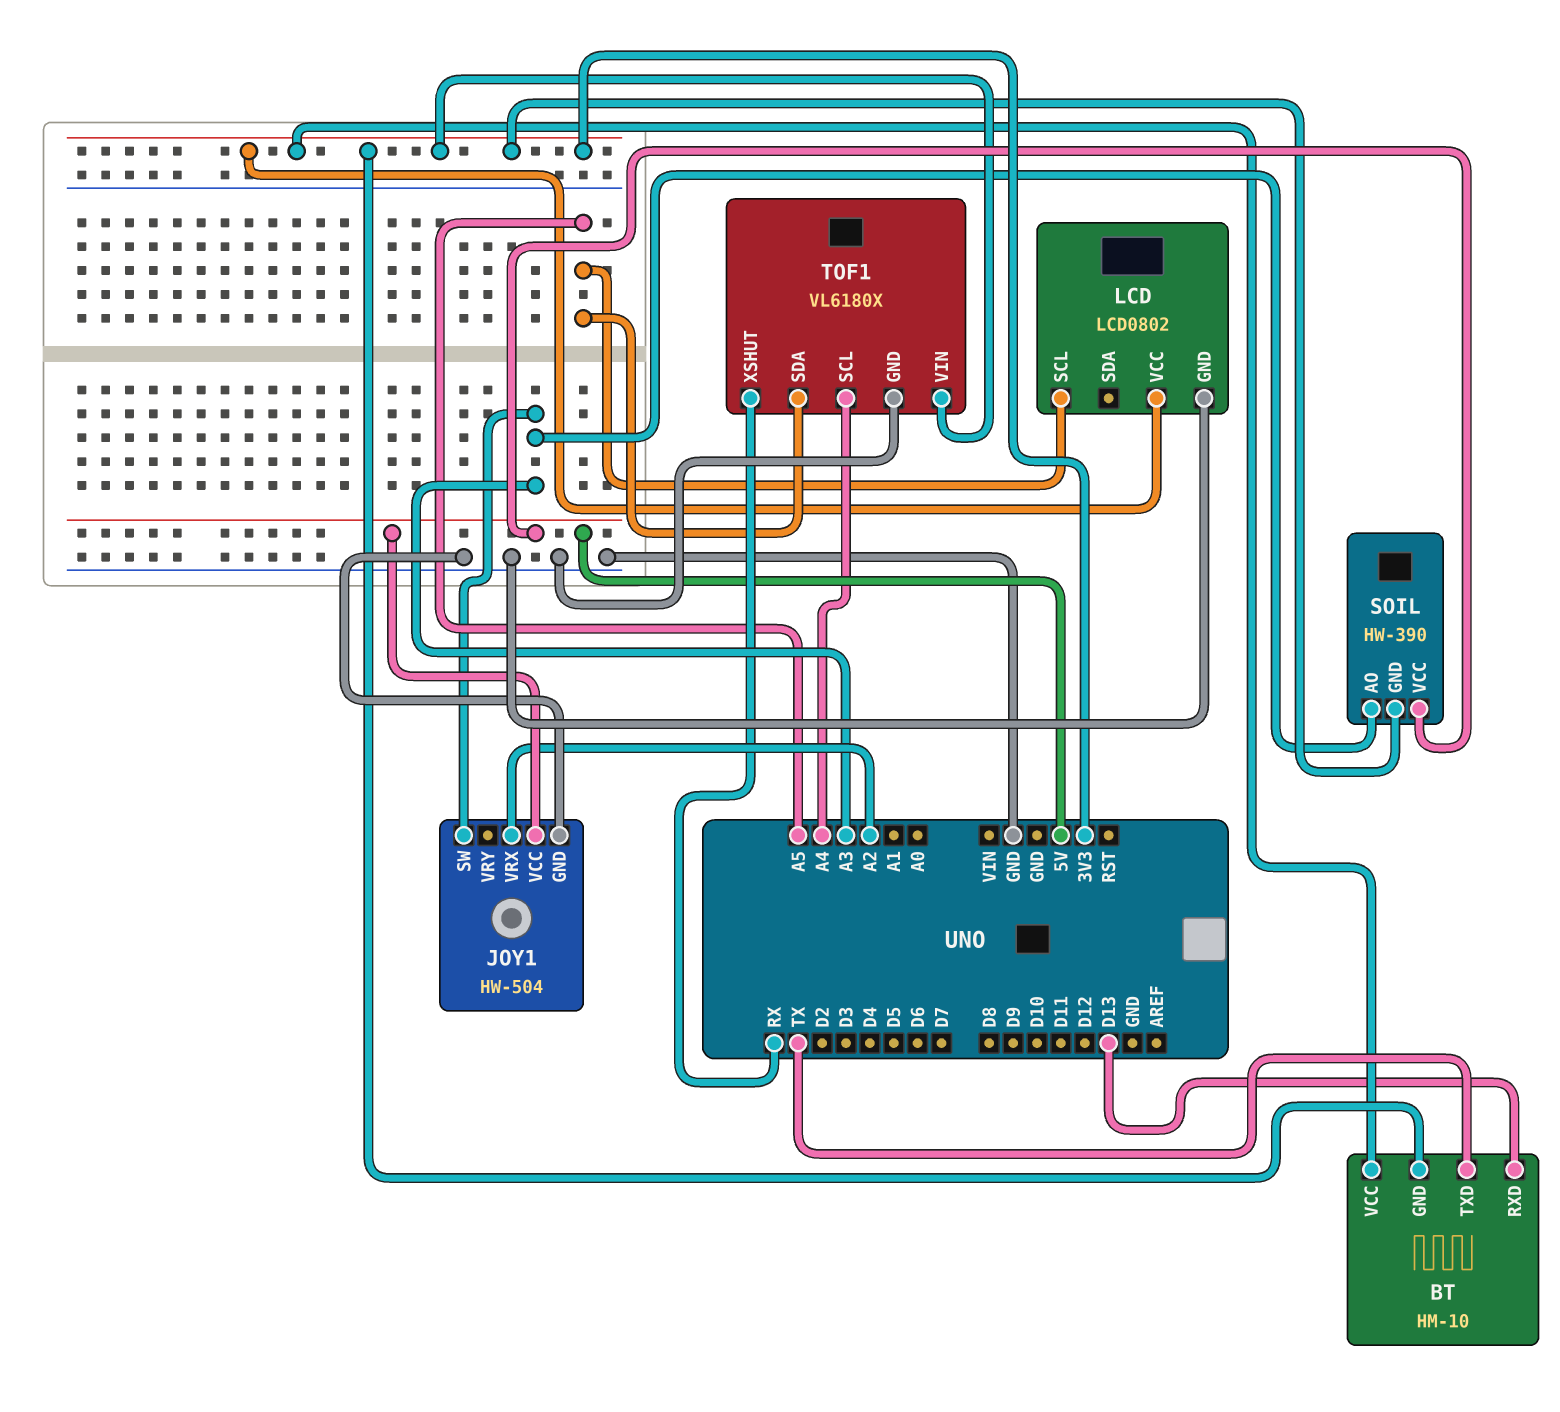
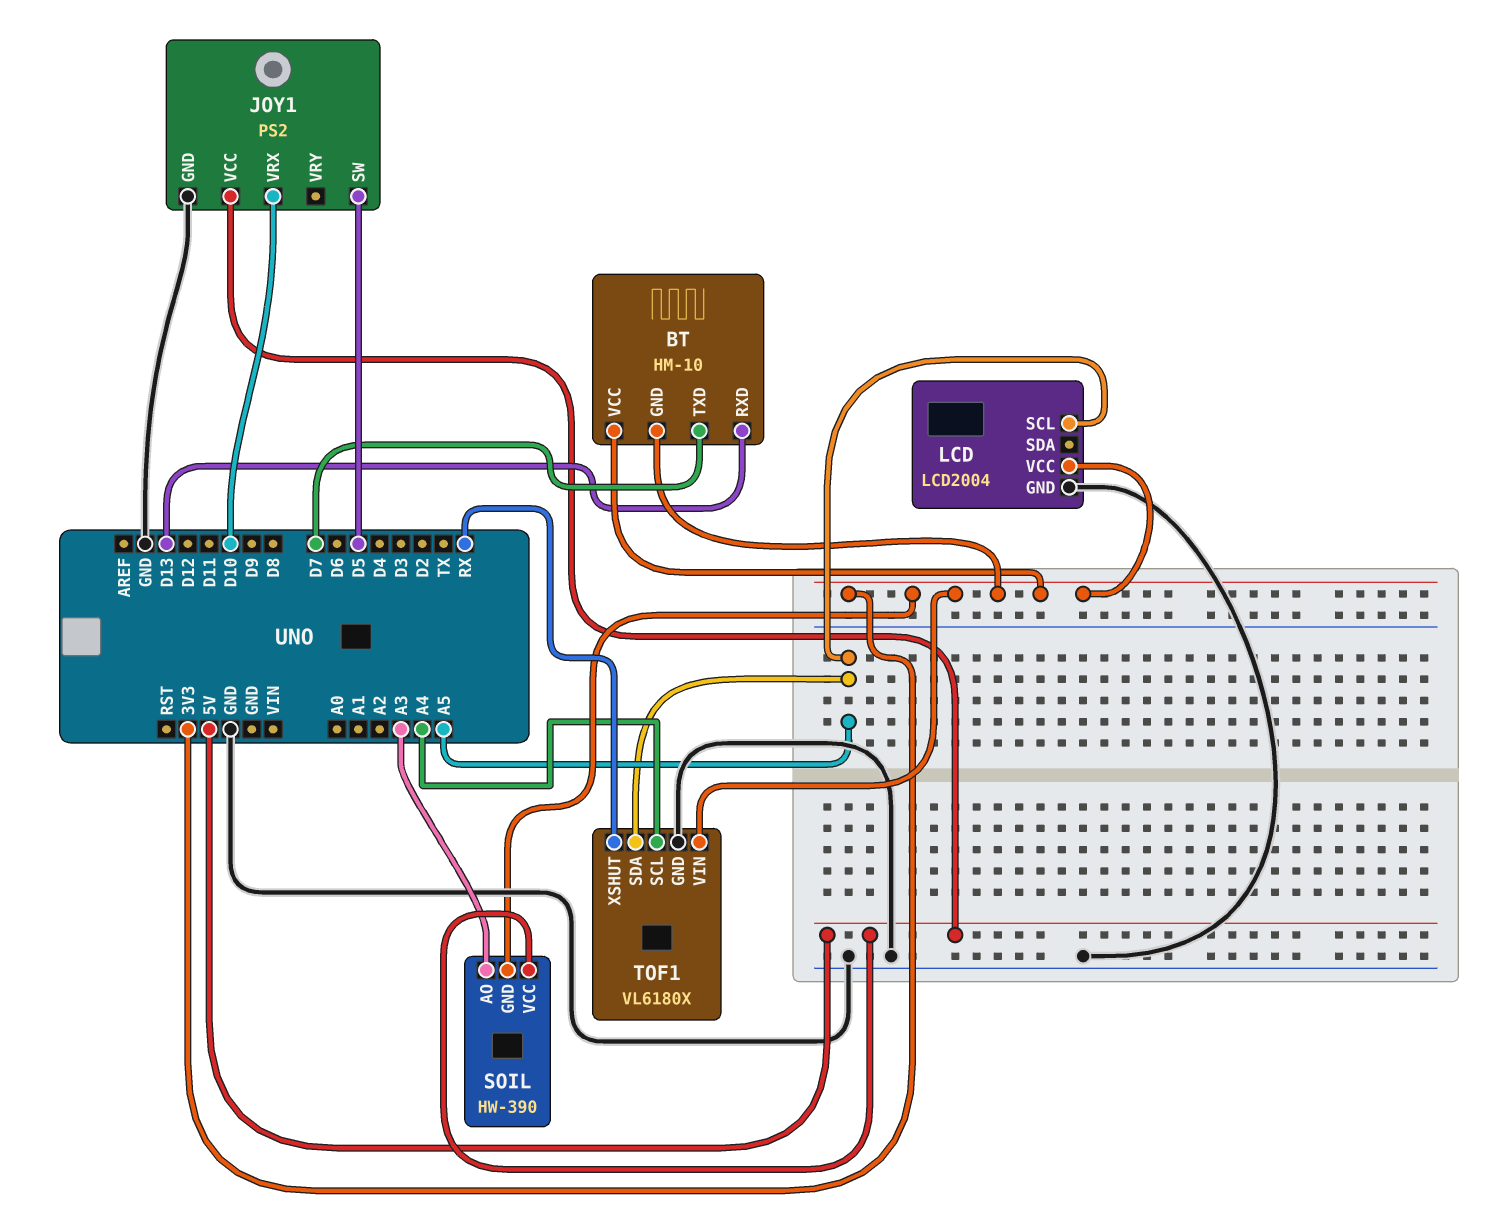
BT pin TXD: TX -> D7
JOY1: HW-504 -> PS2
JOY1 pin SW: A3 -> D5
JOY1 pin VRX: A2 -> D10
LCD: LCD0802 -> LCD2004

